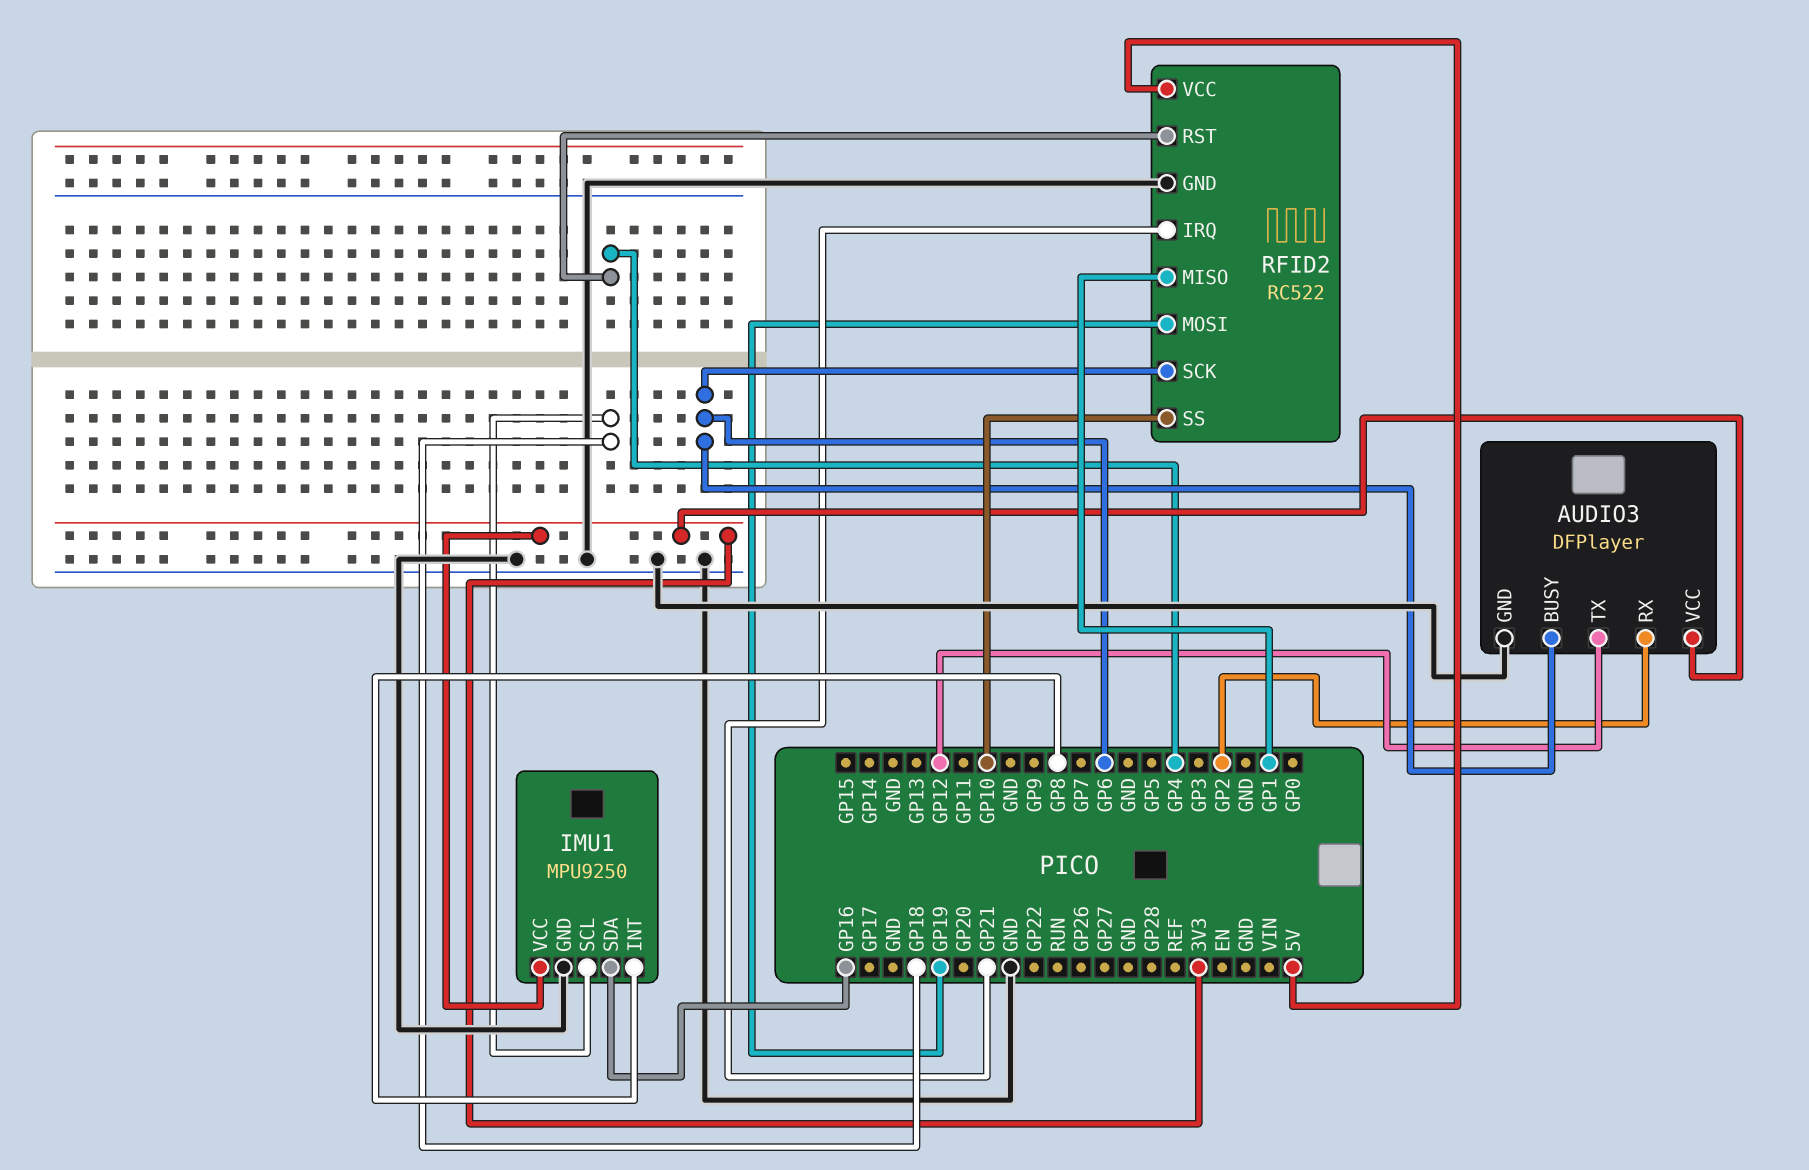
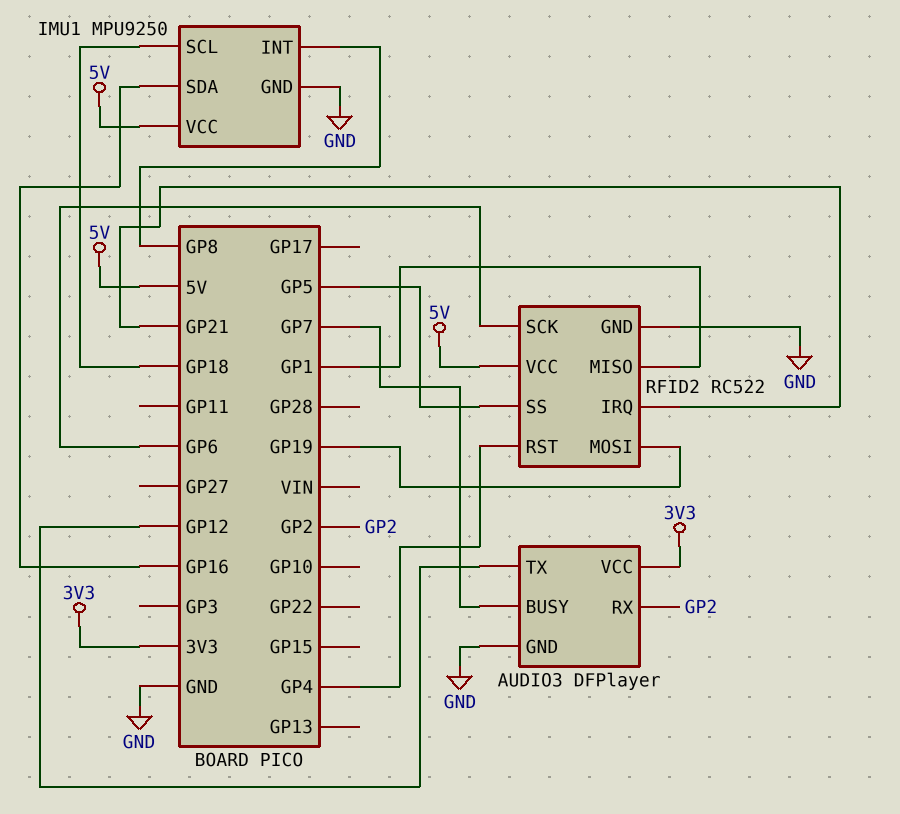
AUDIO3 pin BUSY: GP6 -> GP7
IMU1 pin VCC: 3V3 -> 5V
RFID2 pin SS: GP10 -> GP5

